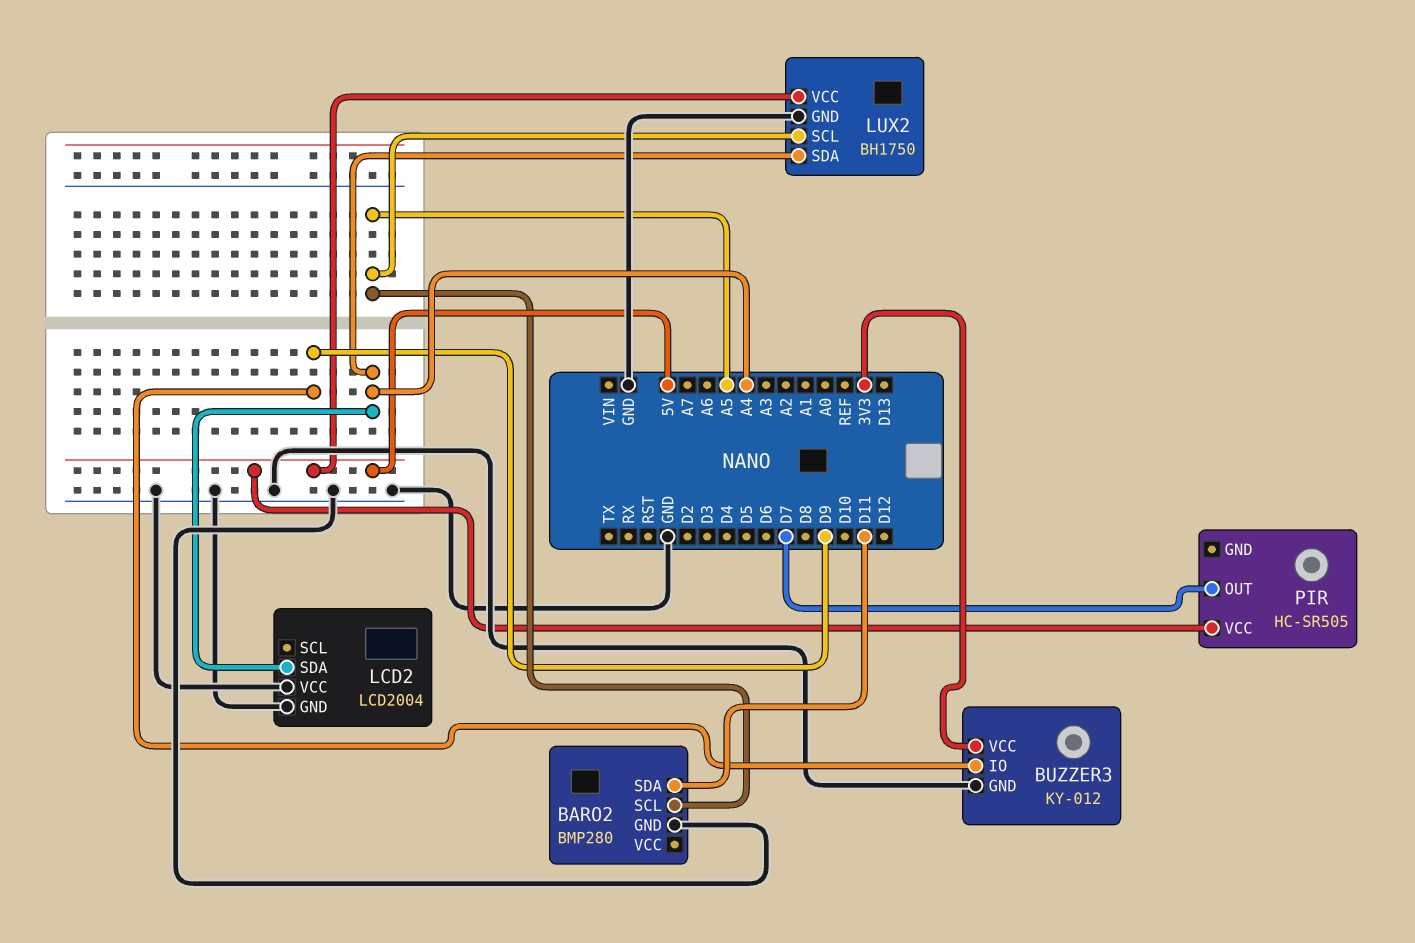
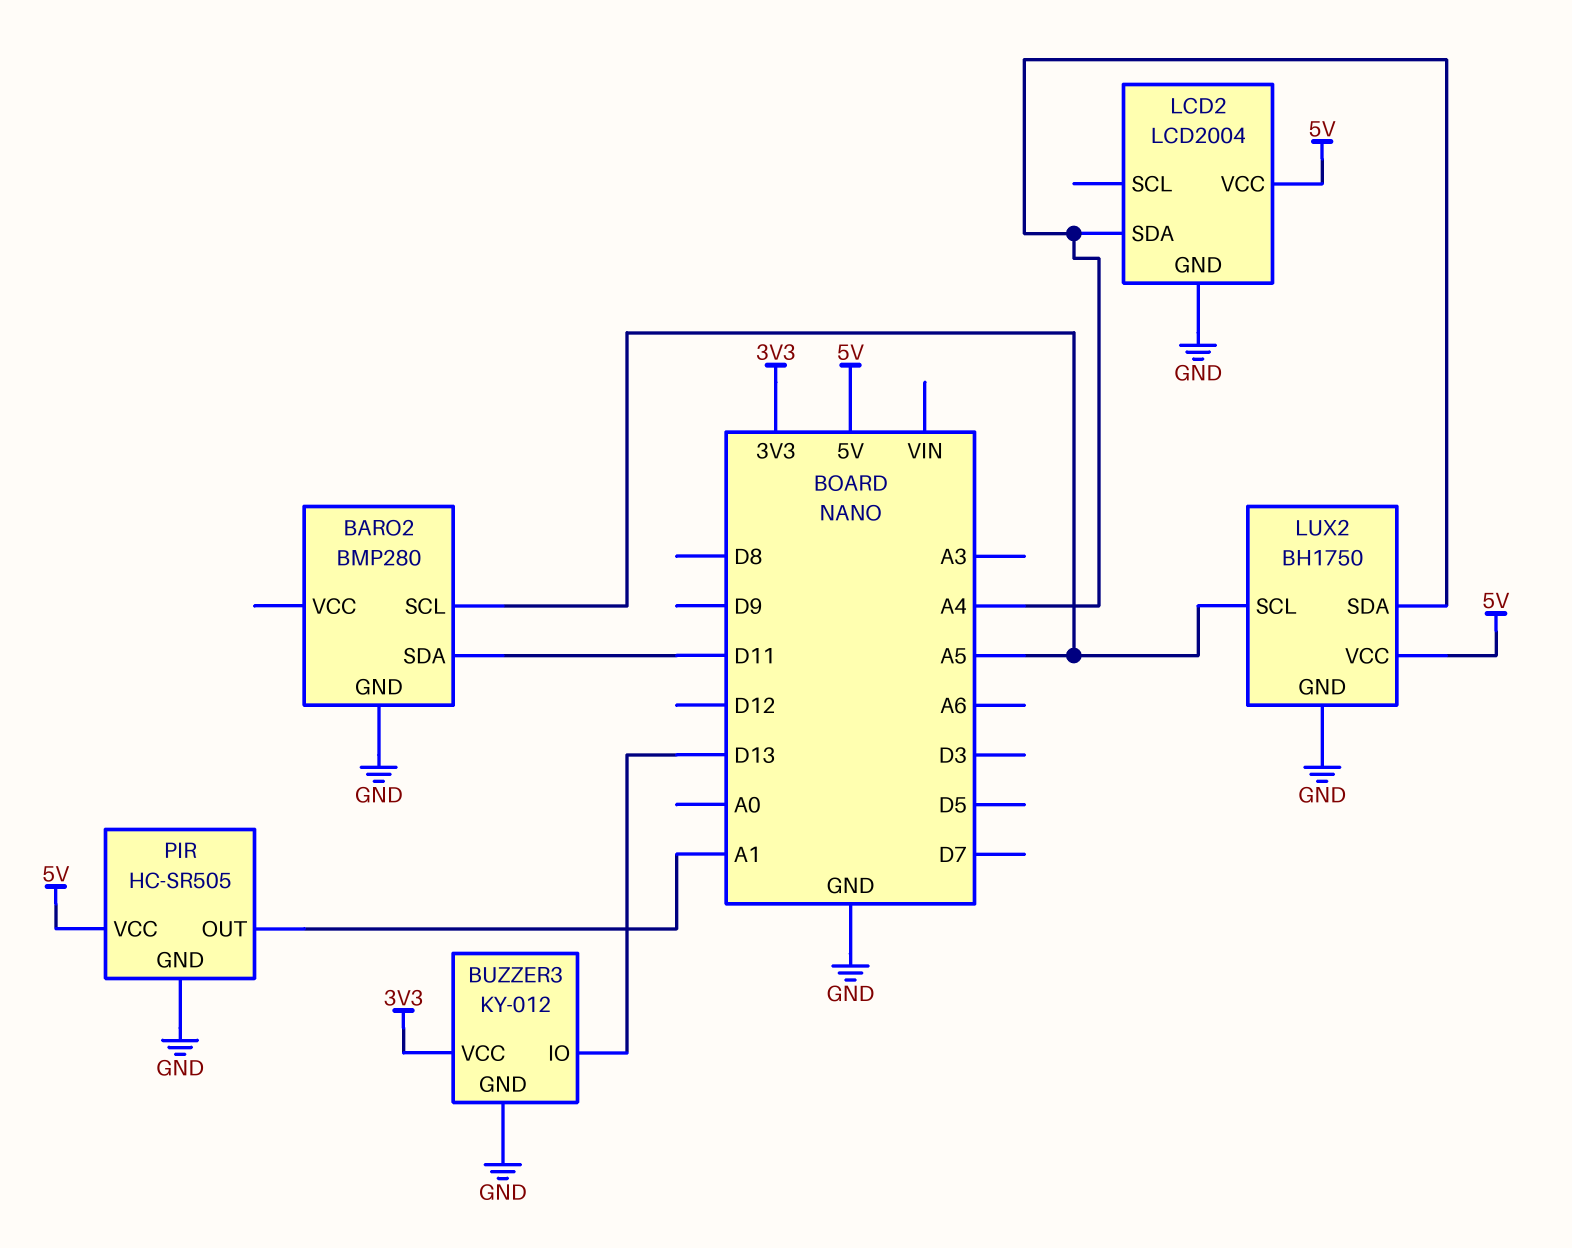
BUZZER3 pin IO: D9 -> D13
LCD2 pin VCC: GND -> 5V
PIR pin GND: none -> GND
PIR pin OUT: D7 -> A1

